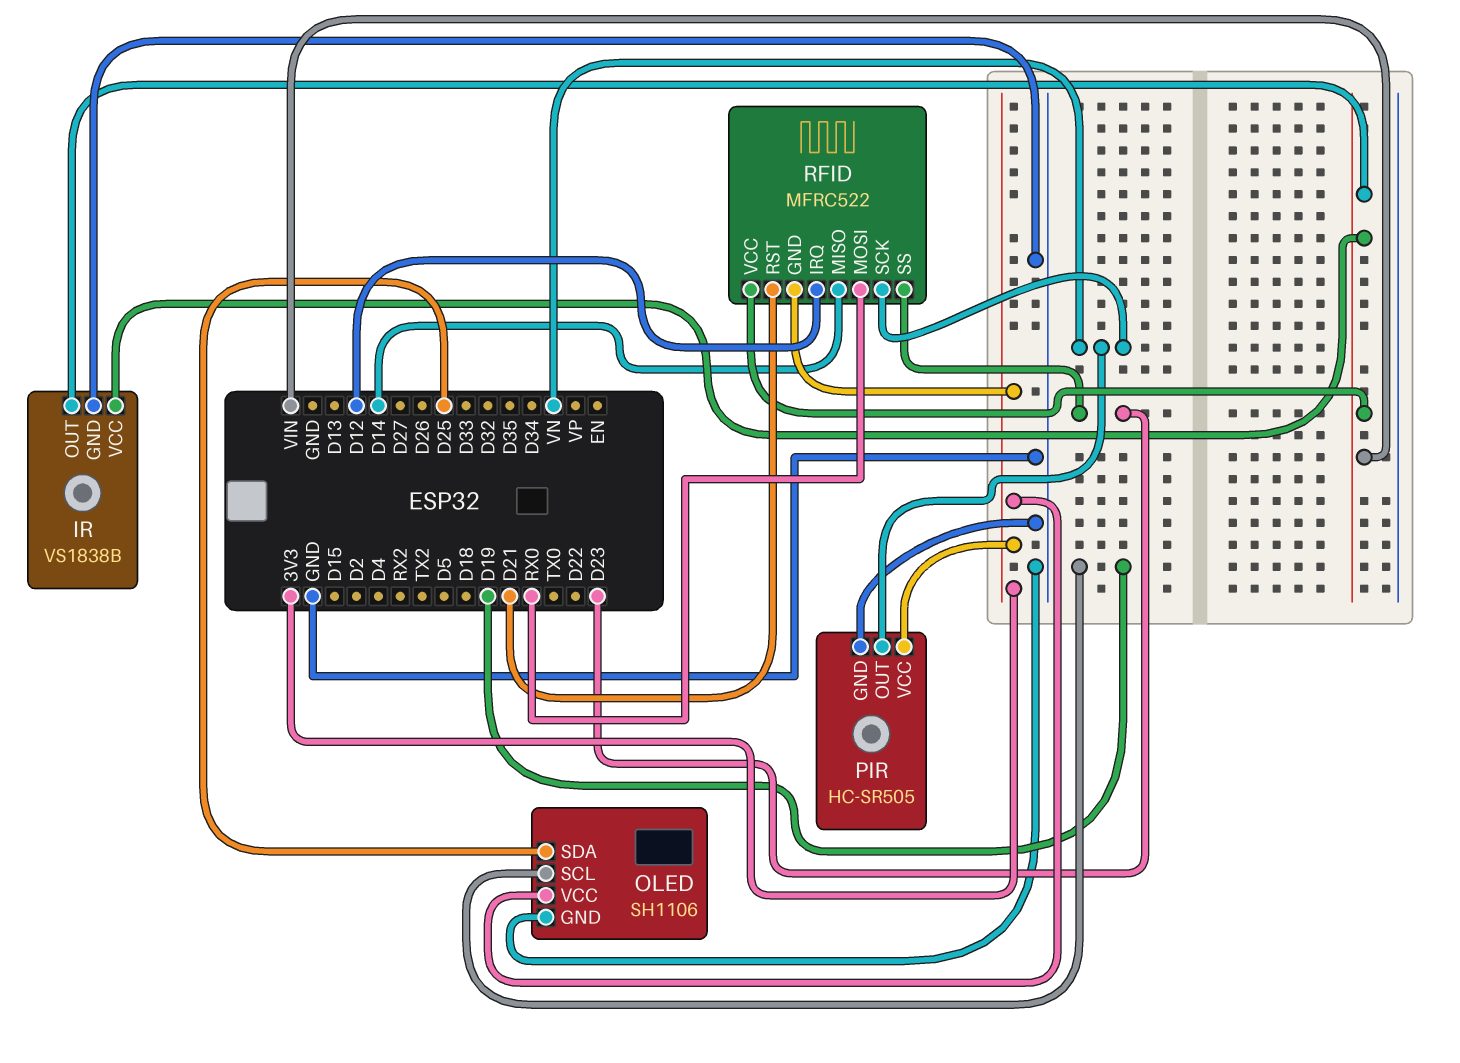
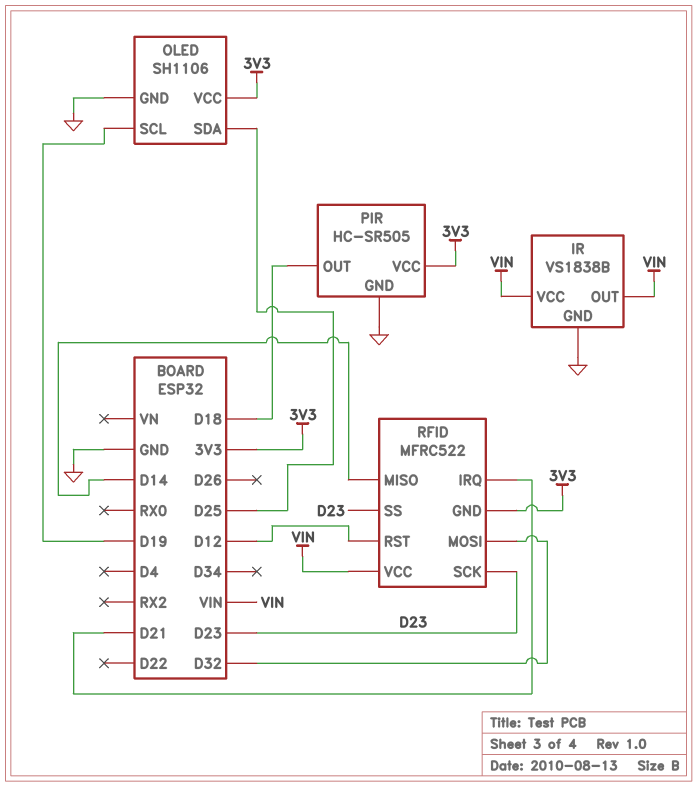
PIR pin OUT: VN -> D18
RFID pin IRQ: D12 -> D21
RFID pin MOSI: RX0 -> D32
RFID pin RST: D21 -> D12
RFID pin SCK: VN -> D23

